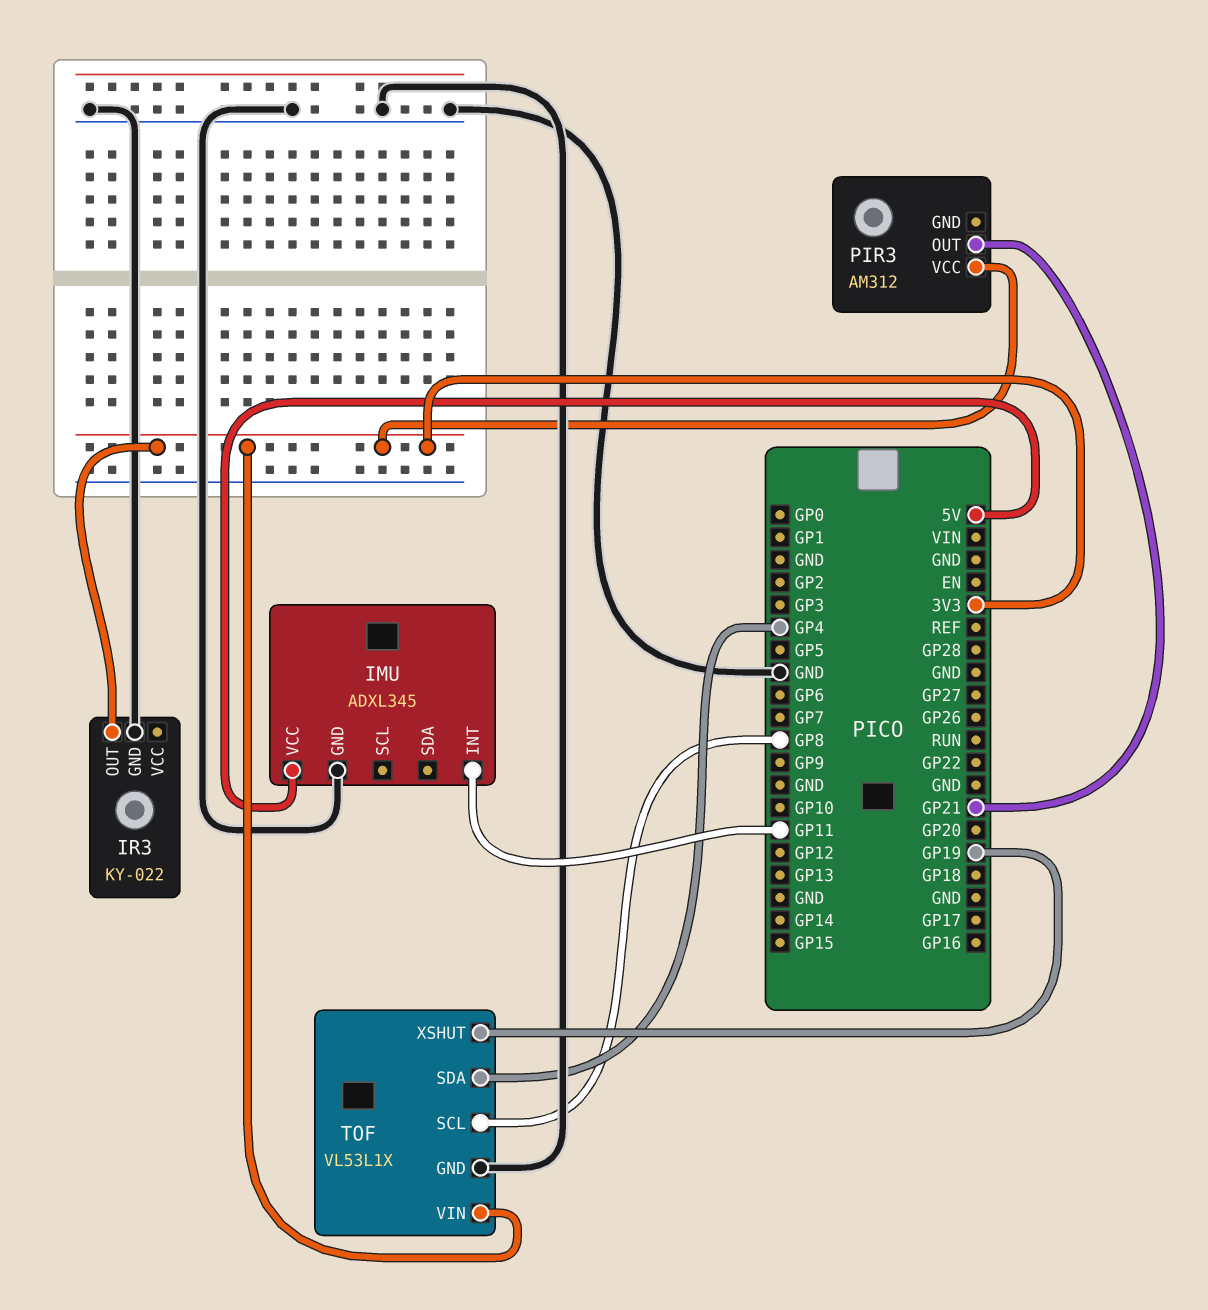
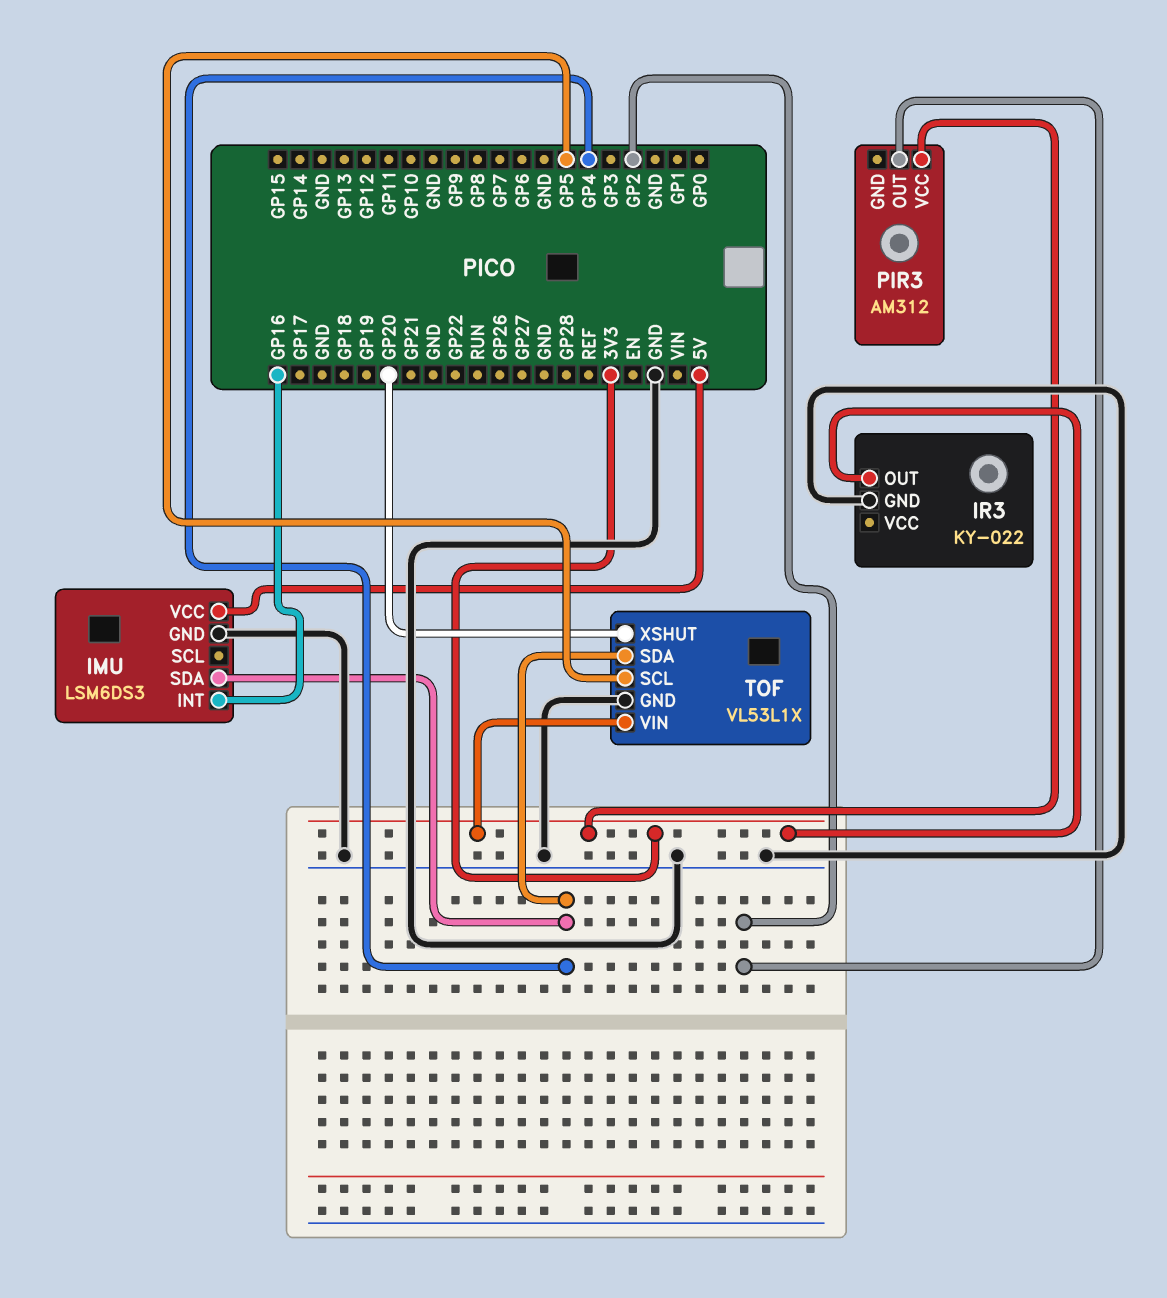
IMU: ADXL345 -> LSM6DS3
IMU pin INT: GP11 -> GP16
IMU pin SDA: none -> GP4
PIR3 pin OUT: GP21 -> GP2
TOF pin SCL: GP8 -> GP5
TOF pin XSHUT: GP19 -> GP20

